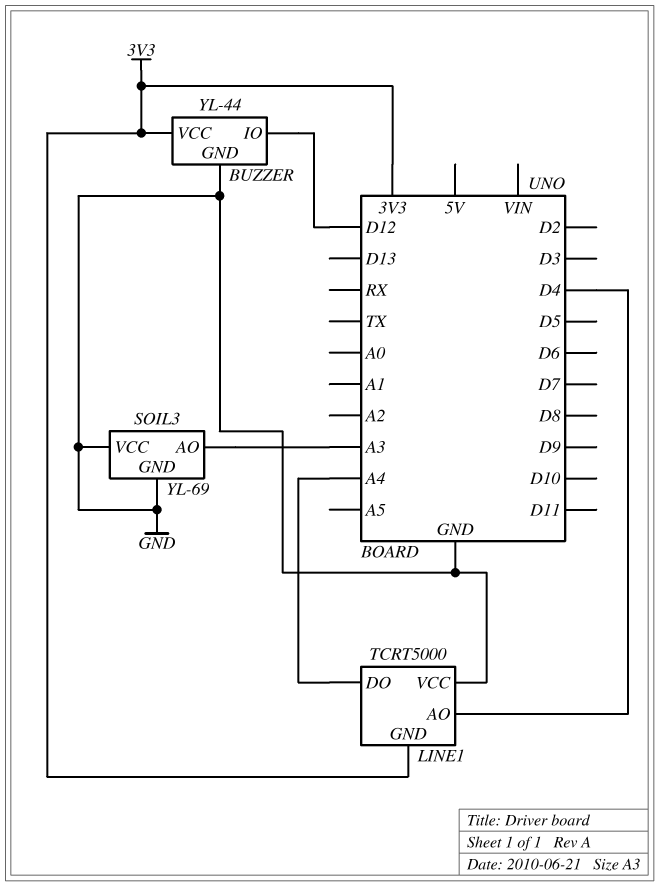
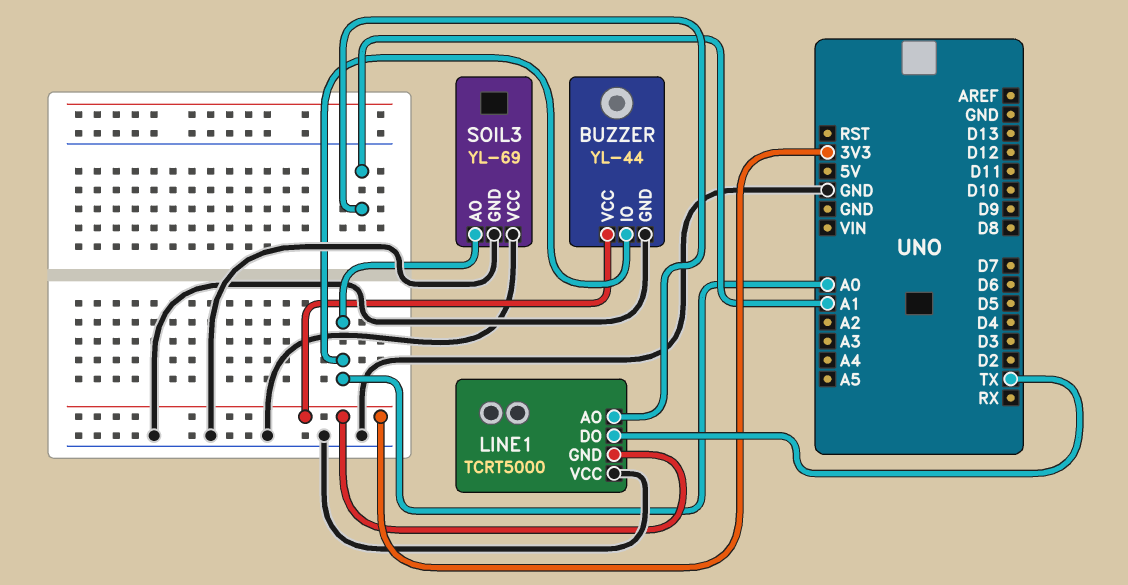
BUZZER pin IO: D12 -> A0
LINE1 pin AO: D4 -> A1
LINE1 pin DO: A4 -> TX
SOIL3 pin AO: A3 -> A0

